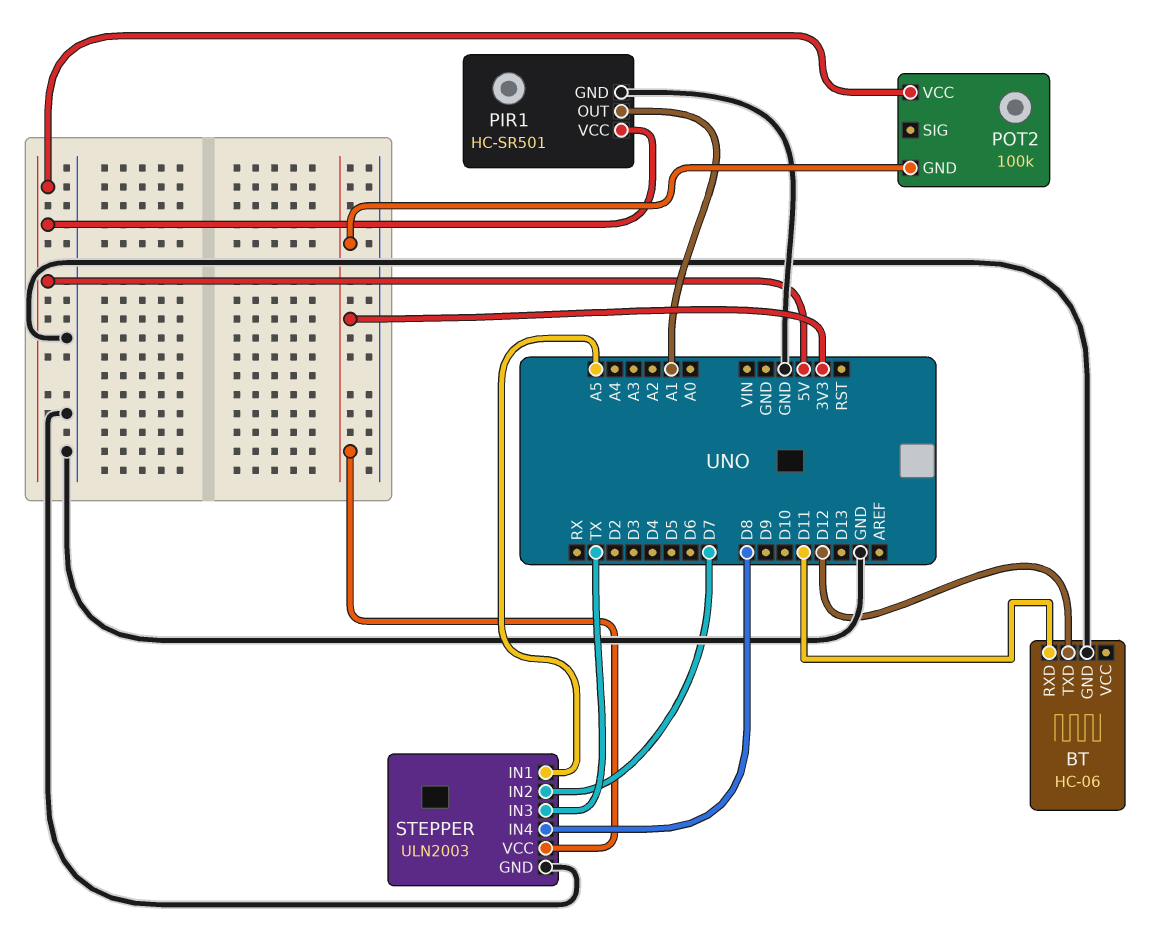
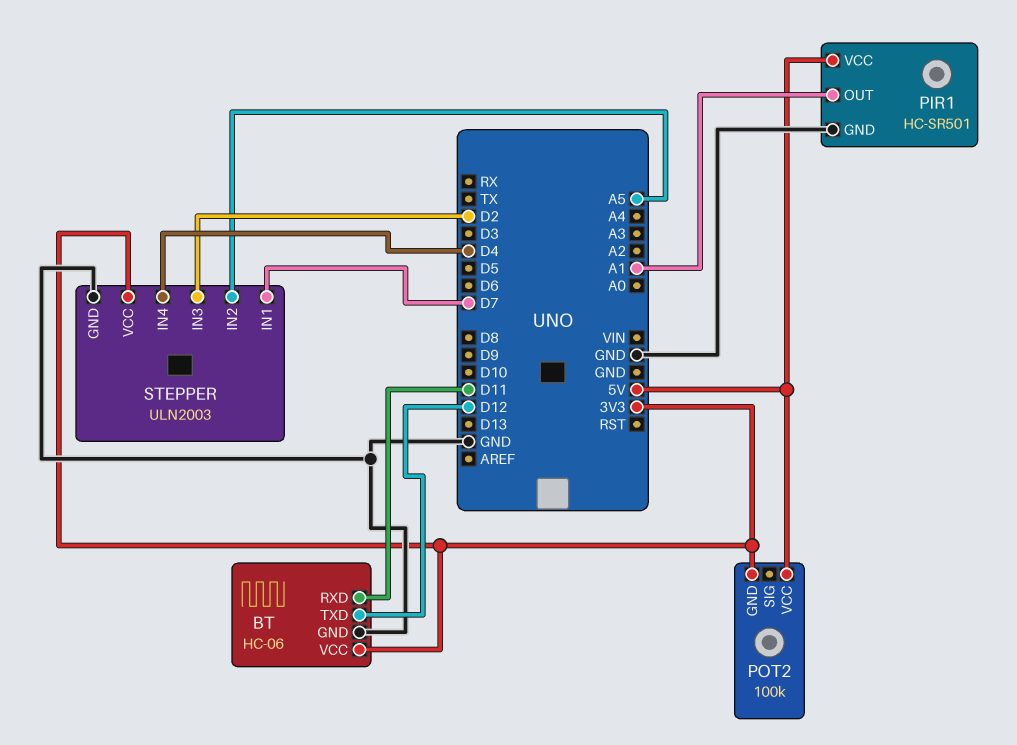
BT pin VCC: none -> 3V3
STEPPER pin IN1: A5 -> D7
STEPPER pin IN2: D7 -> A5
STEPPER pin IN3: TX -> D2
STEPPER pin IN4: D8 -> D4

